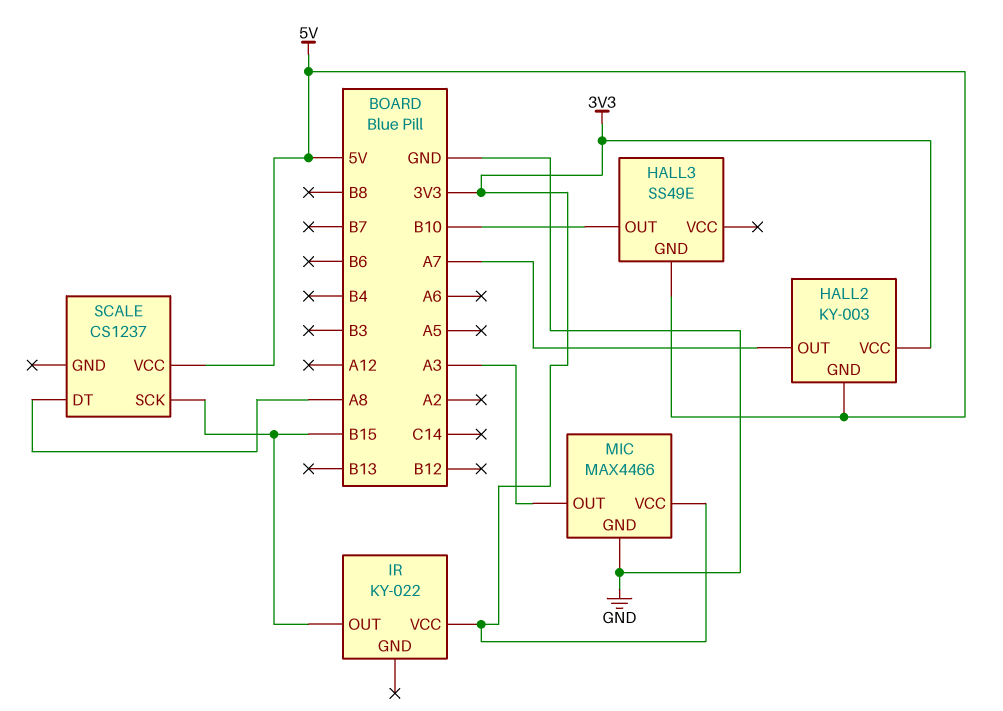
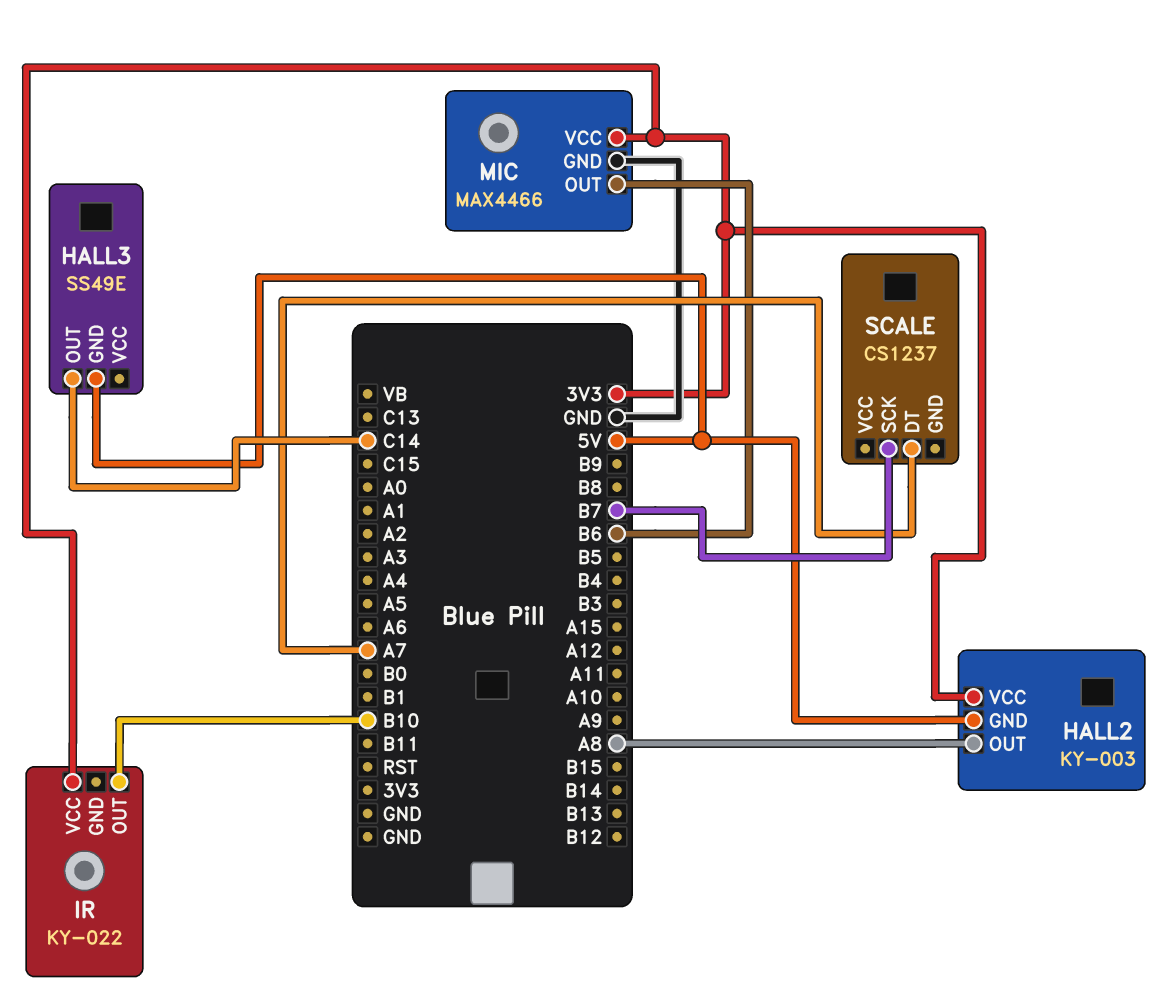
HALL2 pin OUT: A7 -> A8
HALL3 pin OUT: B10 -> C14
IR pin OUT: B15 -> B10
MIC pin OUT: A3 -> B6
SCALE pin DT: A8 -> A7
SCALE pin SCK: B15 -> B7
SCALE pin VCC: 5V -> none

